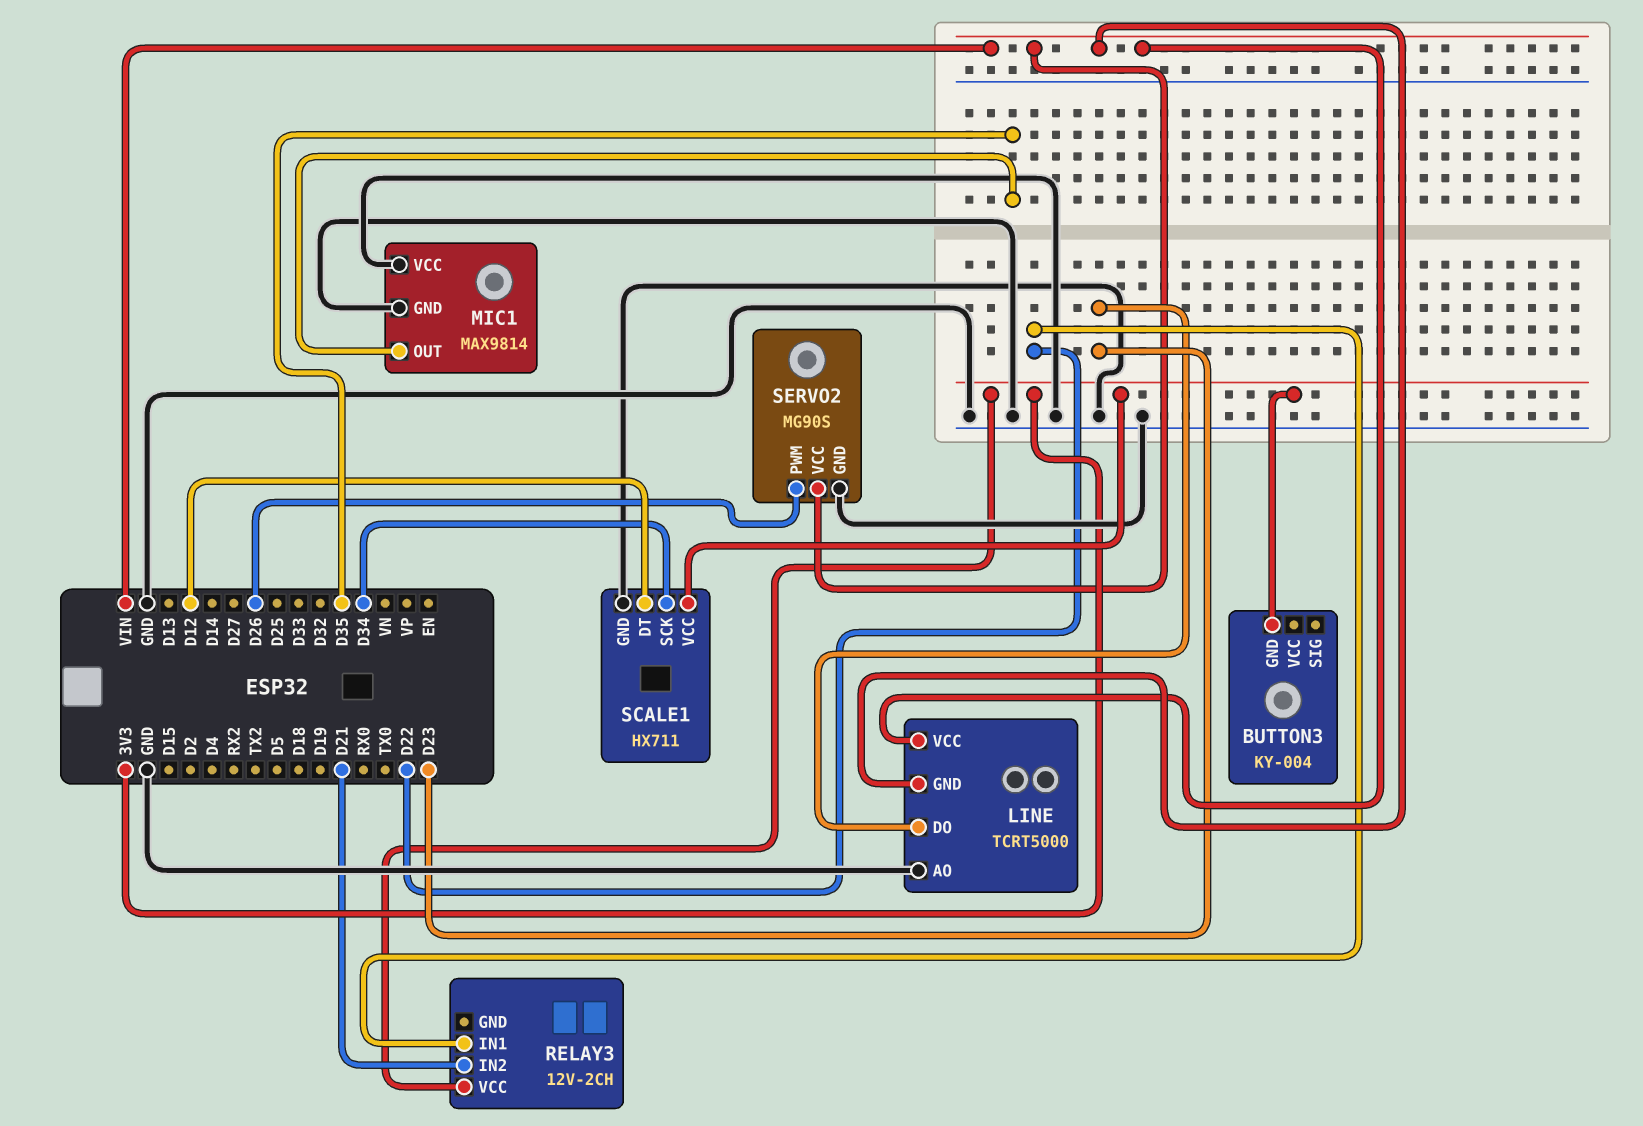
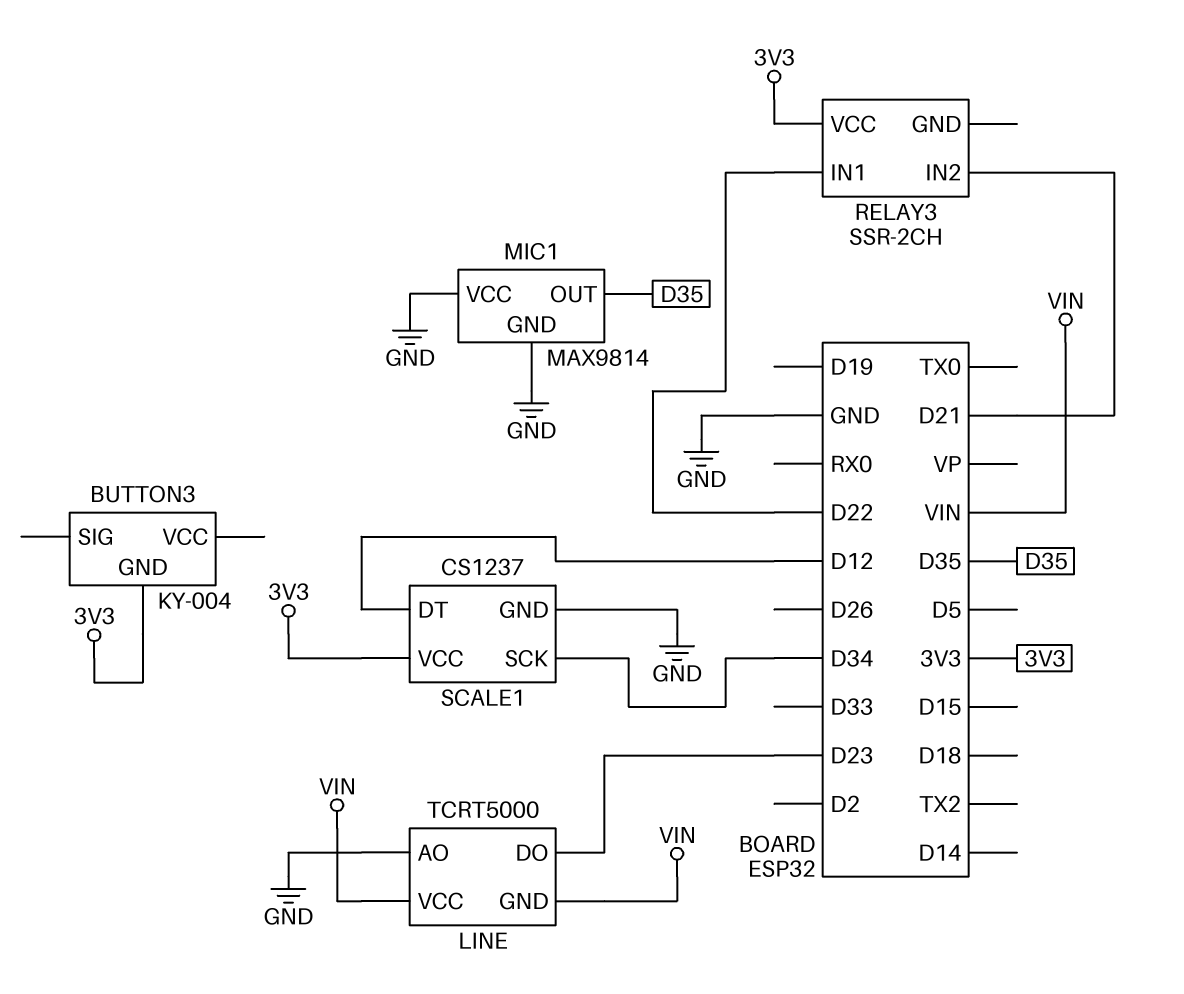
RELAY3: 12V-2CH -> SSR-2CH
SCALE1: HX711 -> CS1237
SERVO2: MG90S -> none
SERVO2 pin GND: GND -> none
SERVO2 pin PWM: D26 -> none
SERVO2 pin VCC: VIN -> none

